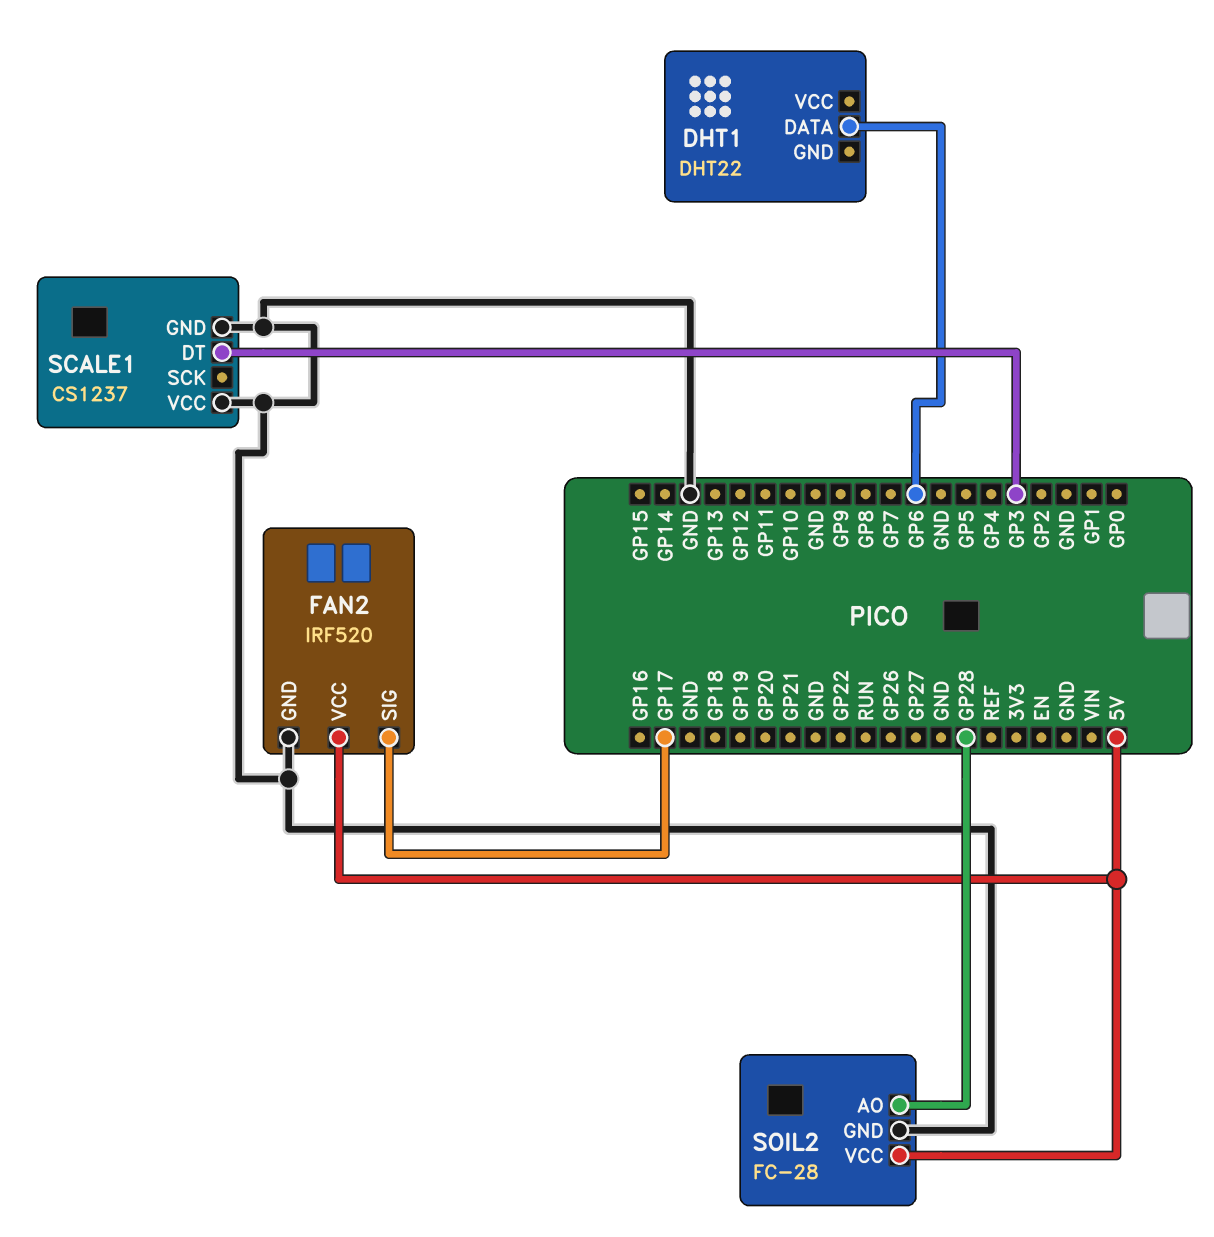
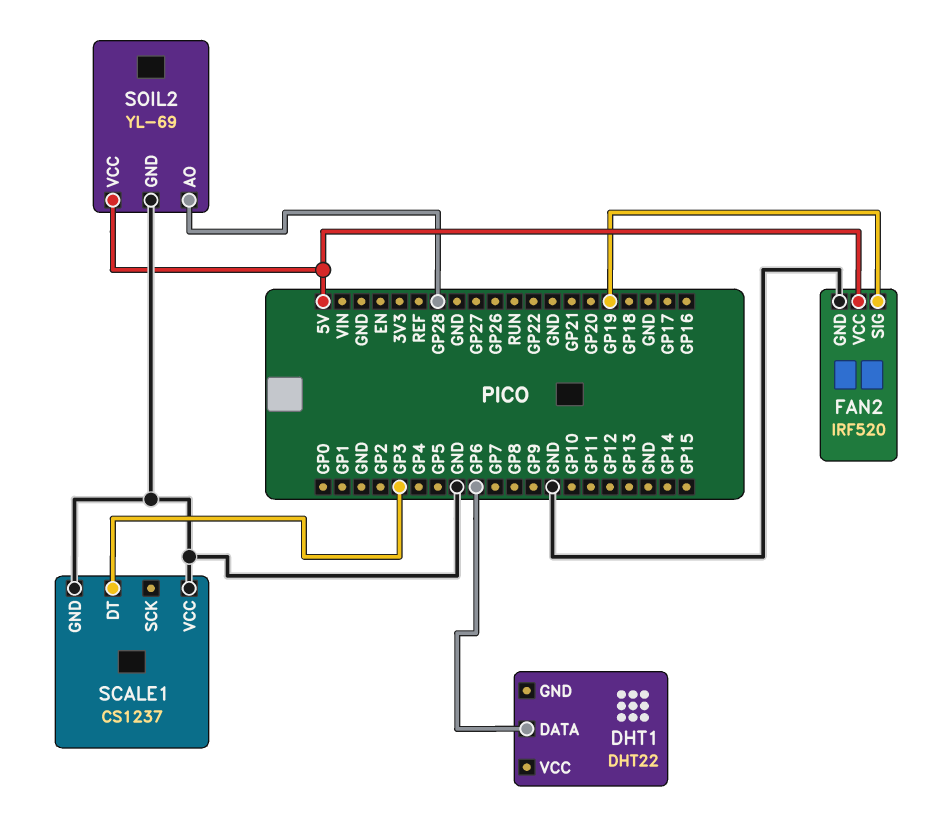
FAN2 pin SIG: GP17 -> GP19
SOIL2: FC-28 -> YL-69

